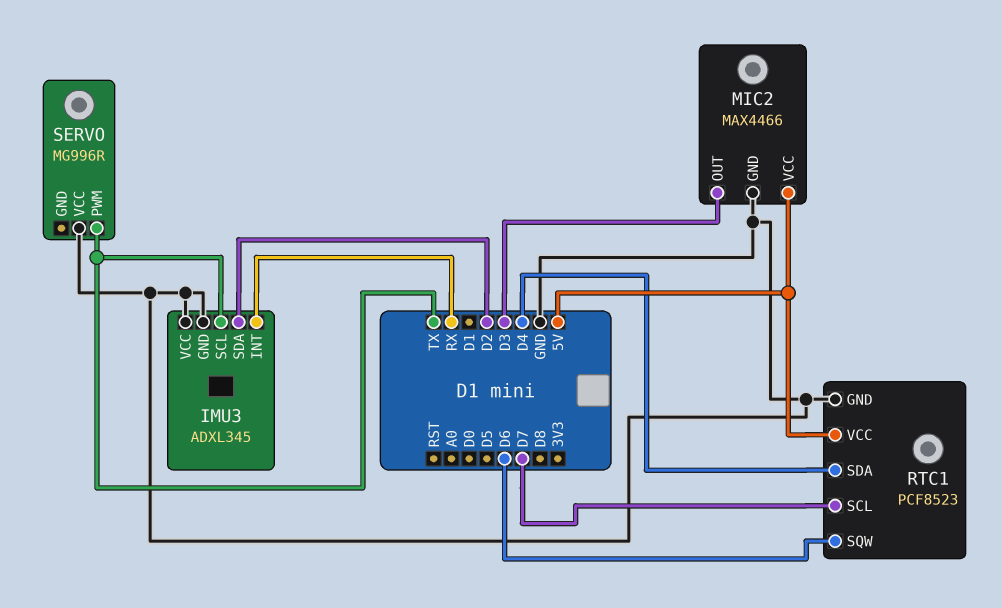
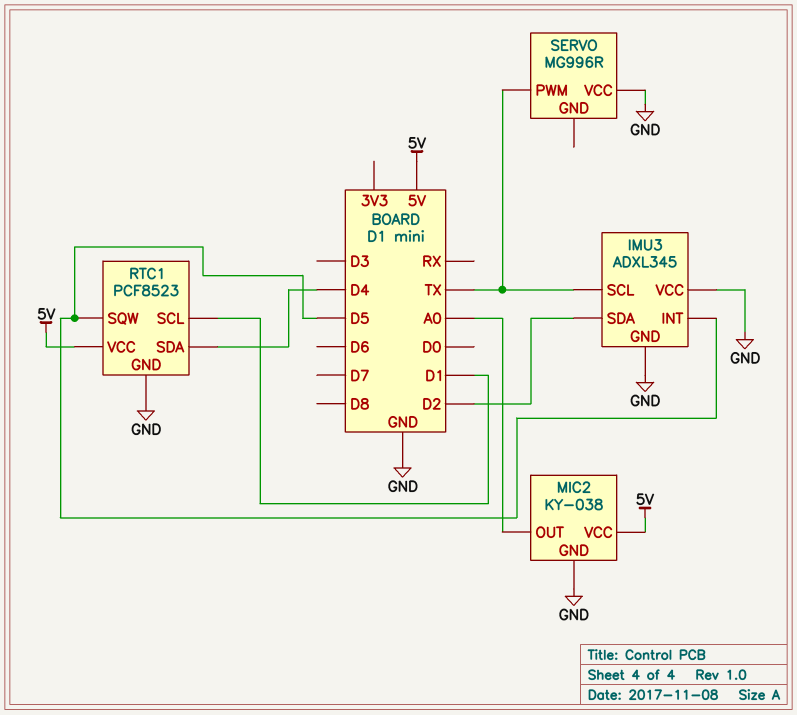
IMU3 pin INT: RX -> D5
MIC2: MAX4466 -> KY-038
MIC2 pin OUT: D3 -> A0
RTC1 pin SCL: D7 -> D1
RTC1 pin SQW: D6 -> D5

